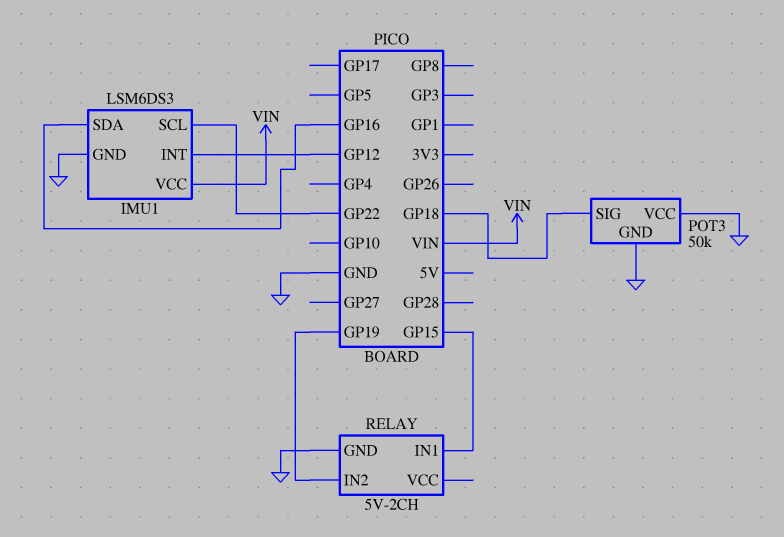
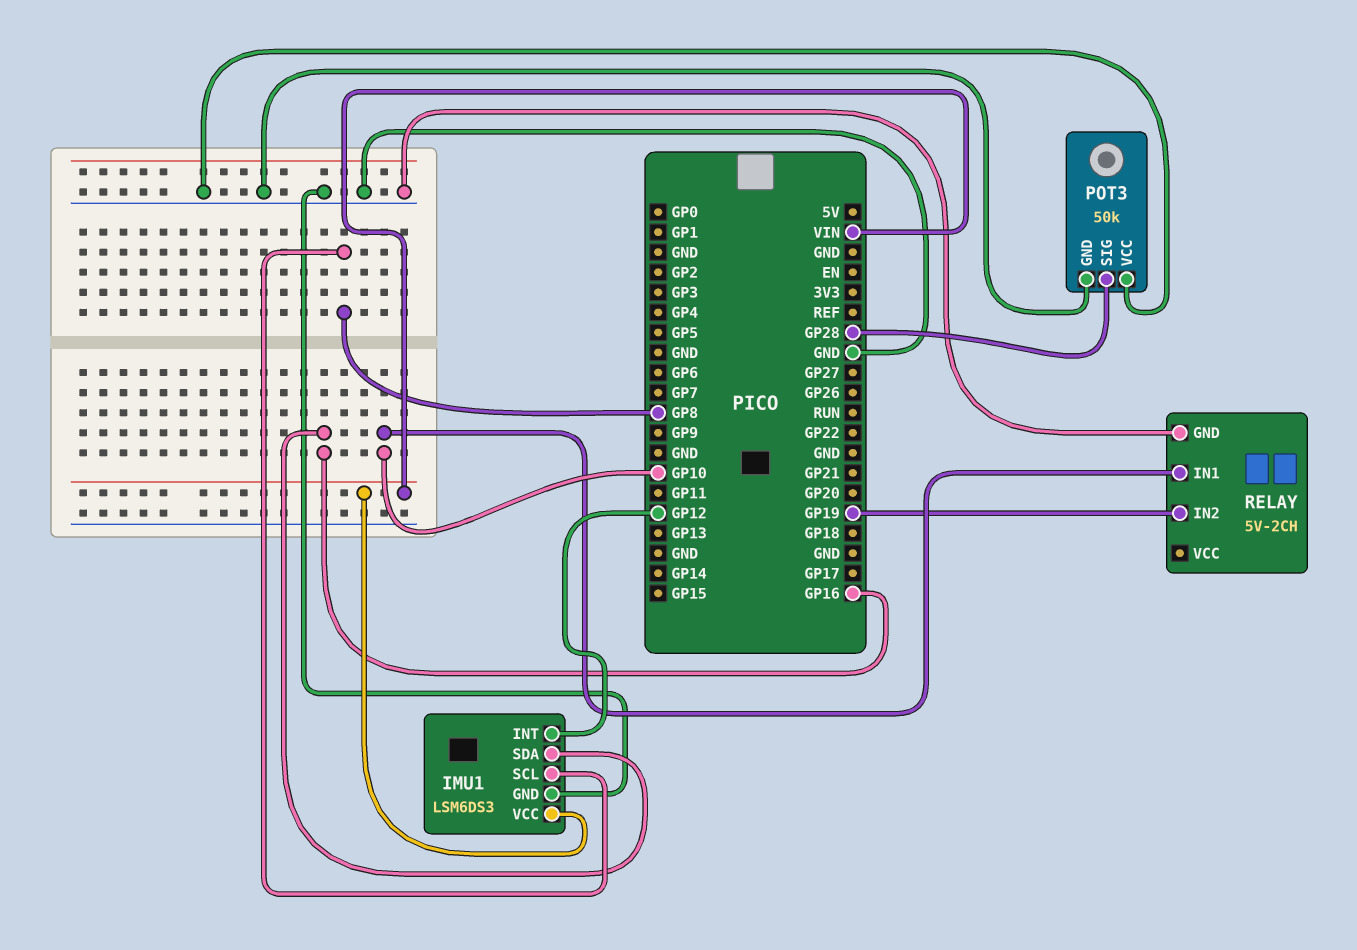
IMU1 pin SCL: GP22 -> GP8
POT3 pin SIG: GP18 -> GP28
RELAY pin IN1: GP15 -> GP10

